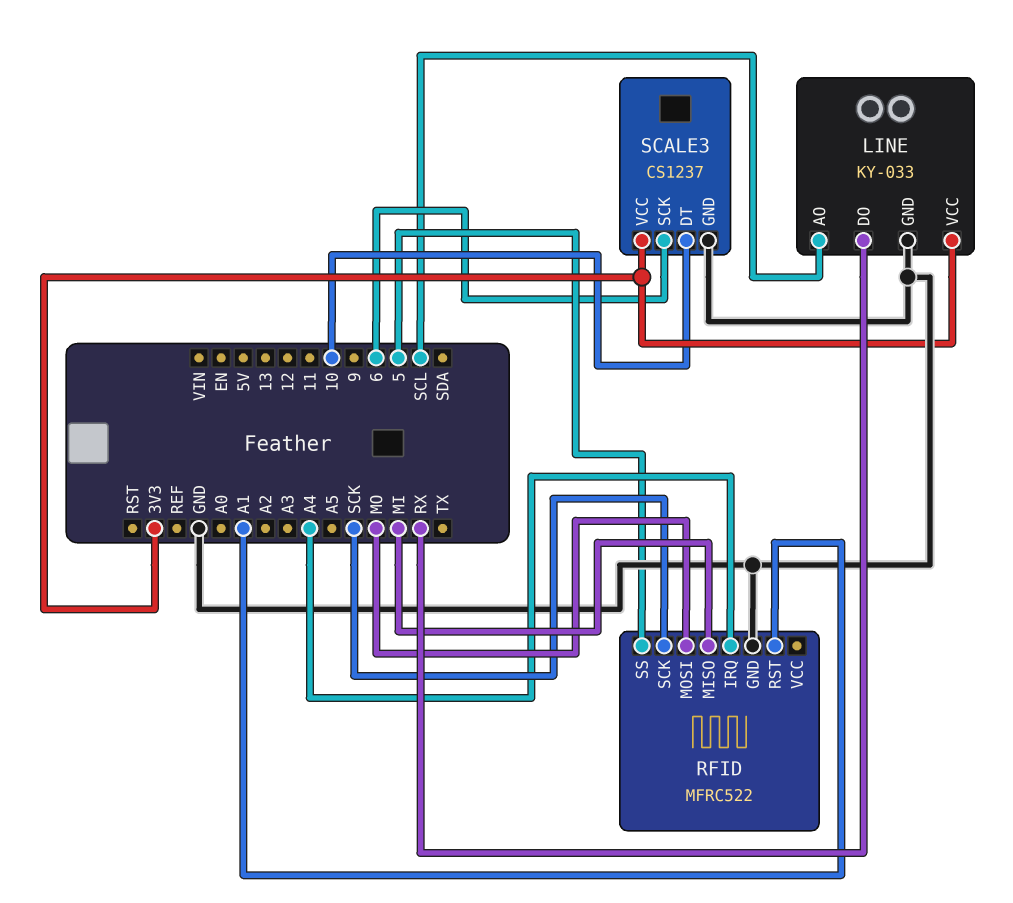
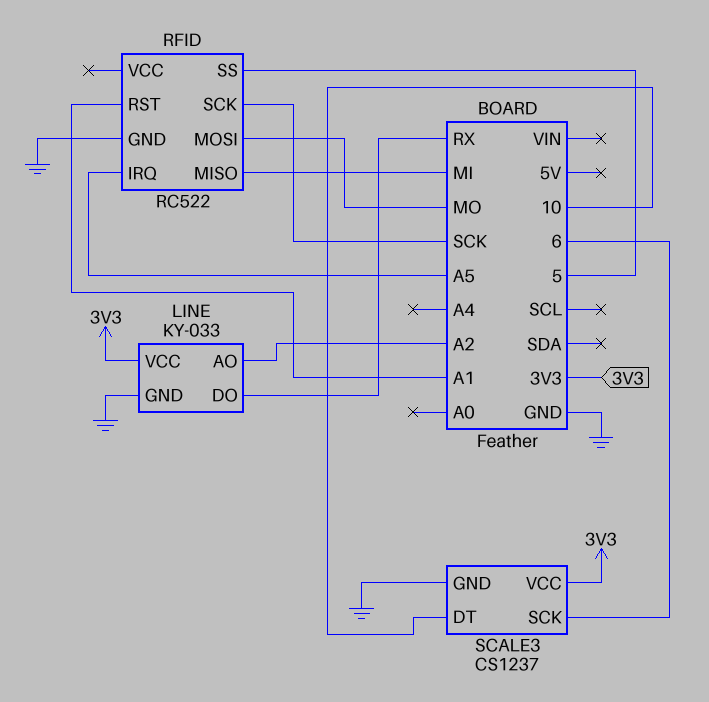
LINE pin AO: SCL -> A2
RFID: MFRC522 -> RC522
RFID pin IRQ: A4 -> A5

